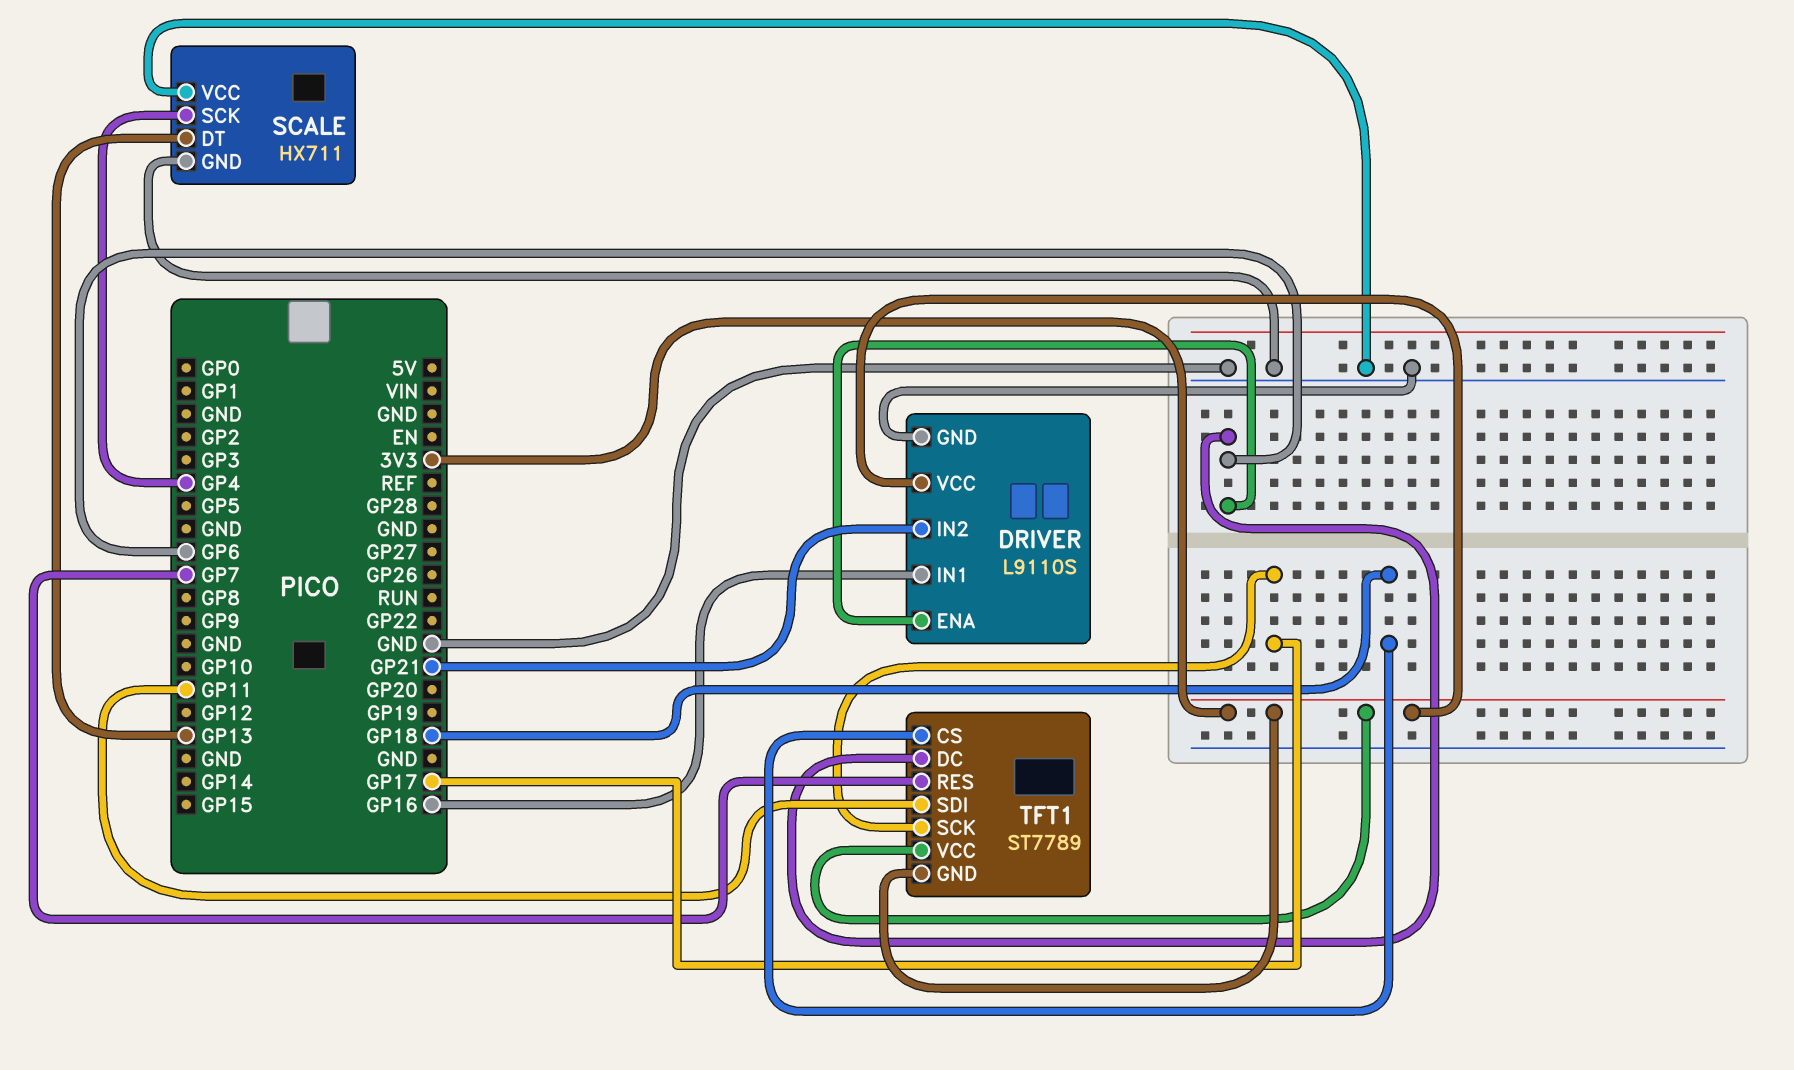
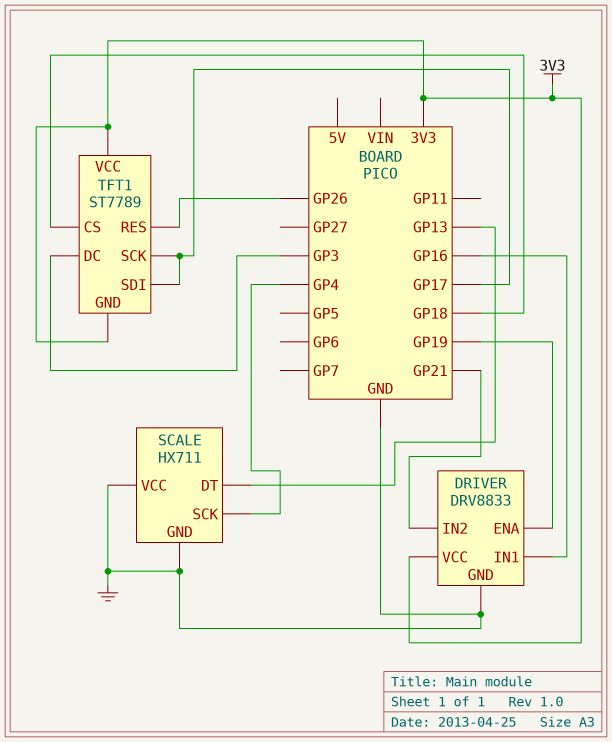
DRIVER: L9110S -> DRV8833
DRIVER pin ENA: GP6 -> GP19
TFT1 pin DC: GP6 -> GP3
TFT1 pin RES: GP7 -> GP26
TFT1 pin SDI: GP11 -> GP17

